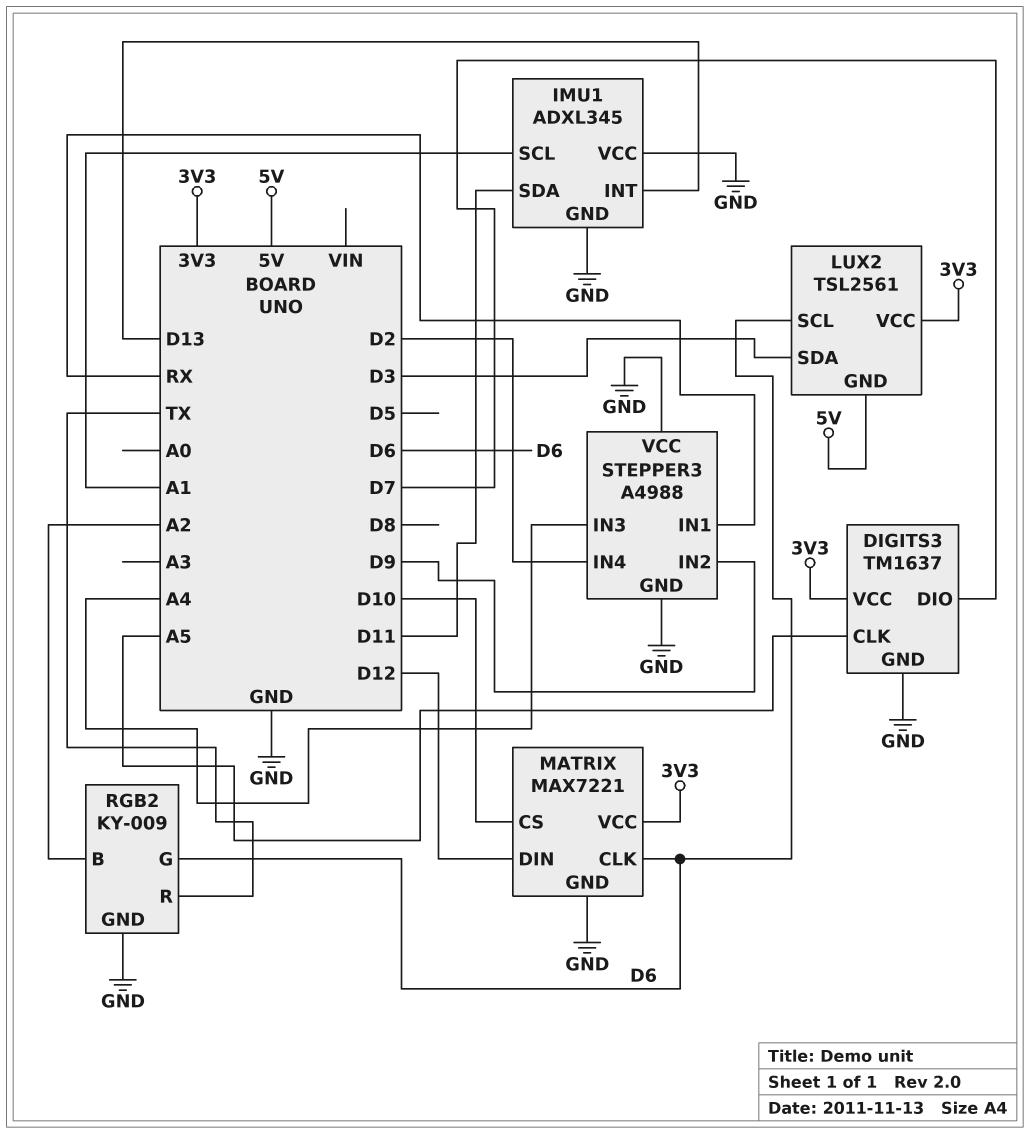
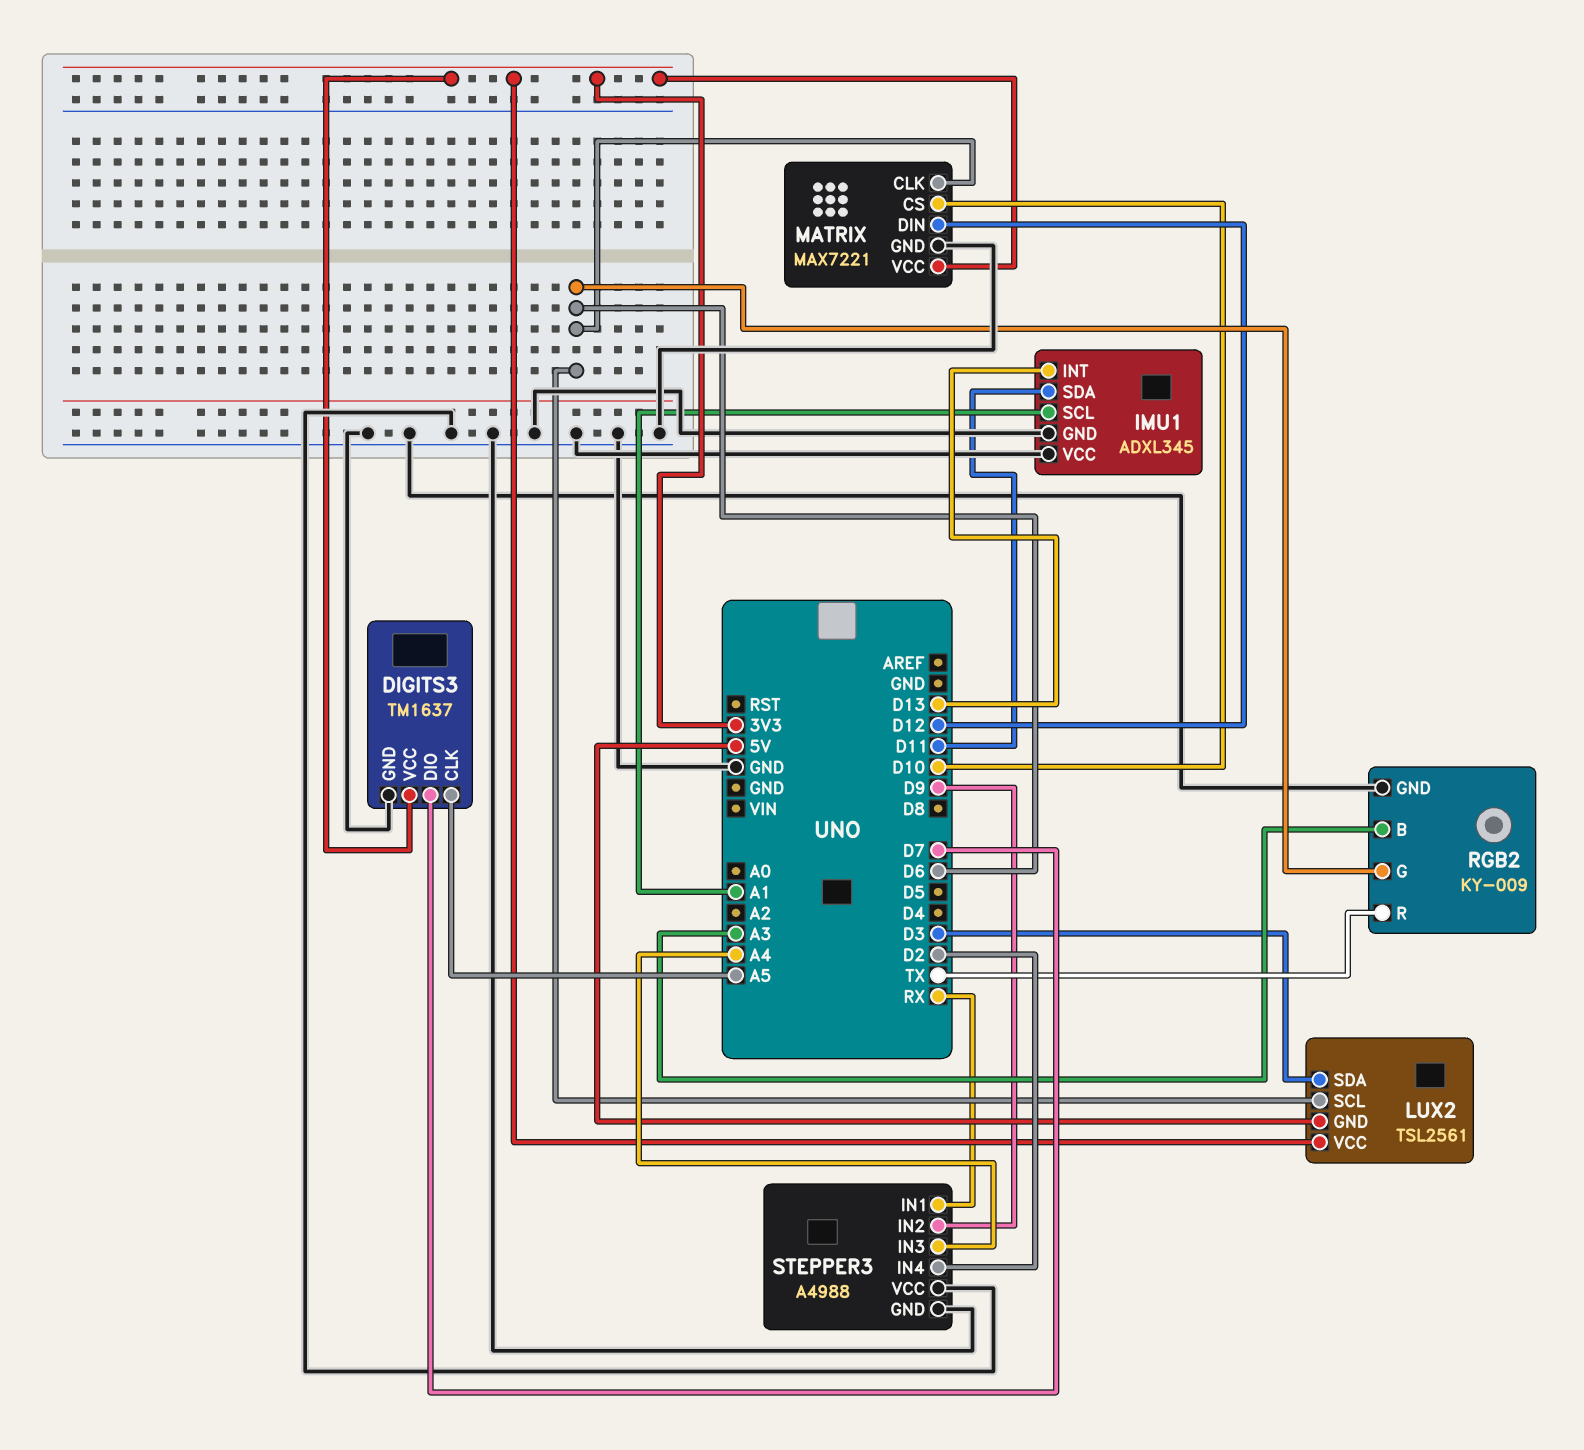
RGB2 pin B: A2 -> A3

